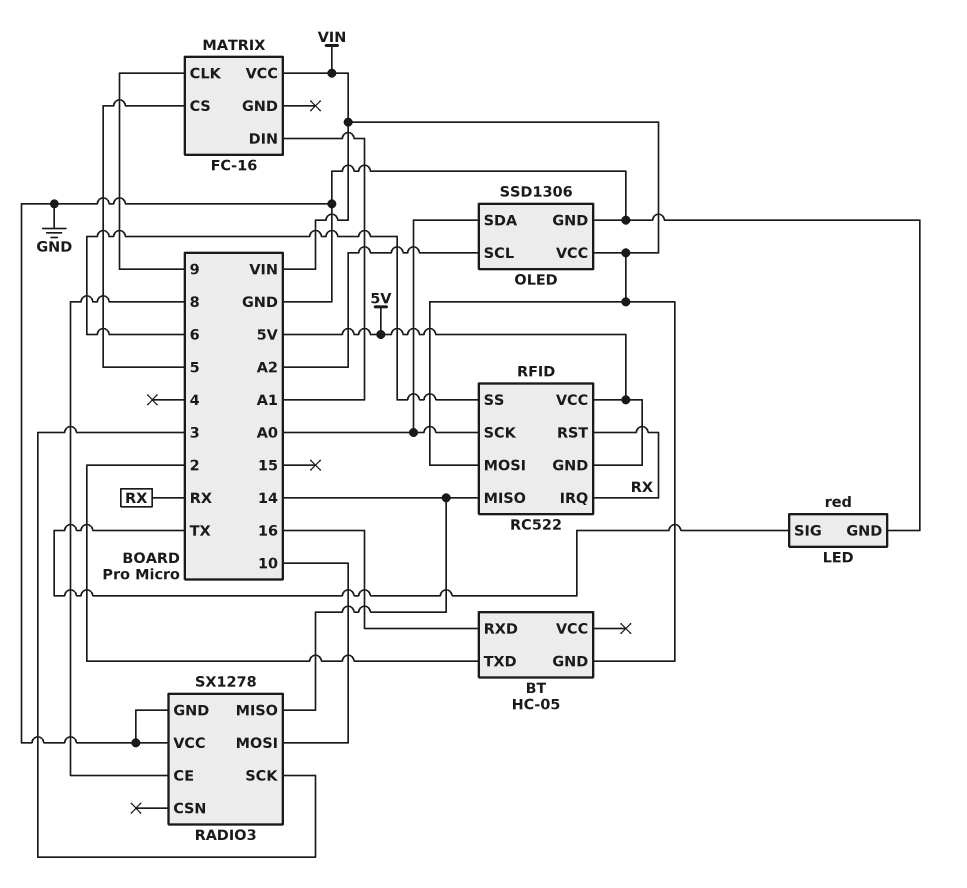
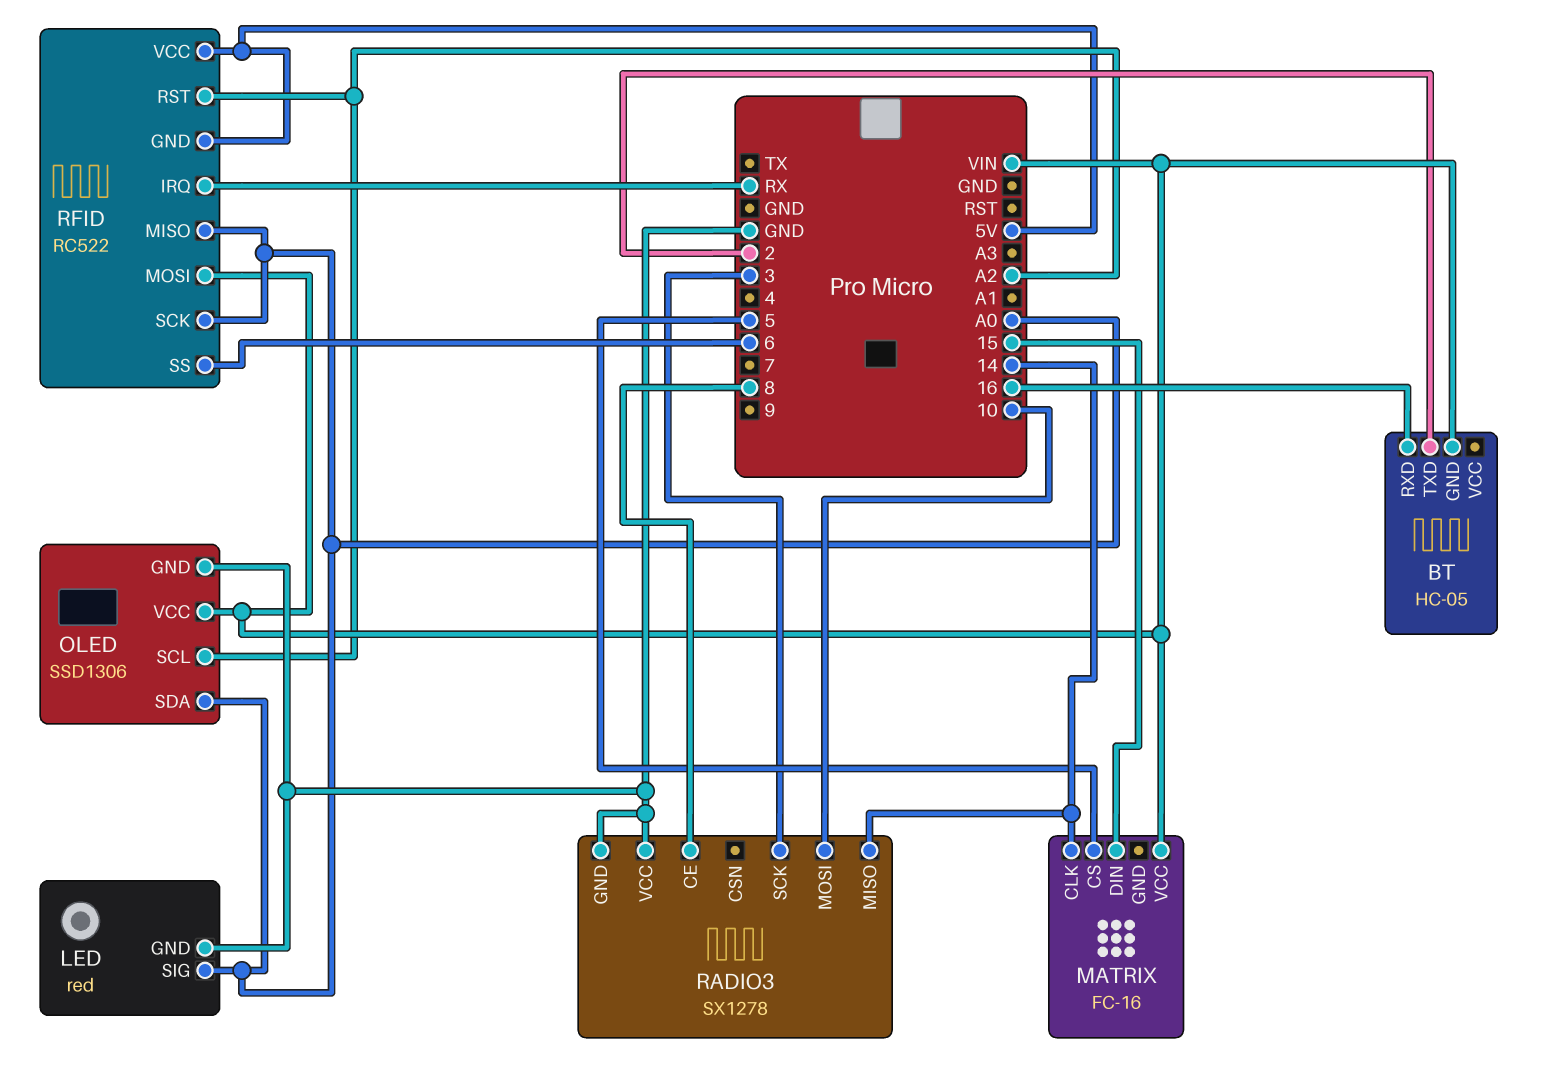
LED pin SIG: TX -> A0
MATRIX pin CLK: 9 -> 14
MATRIX pin DIN: A1 -> 15
RFID pin MISO: 14 -> A0
RFID pin RST: RX -> A2

